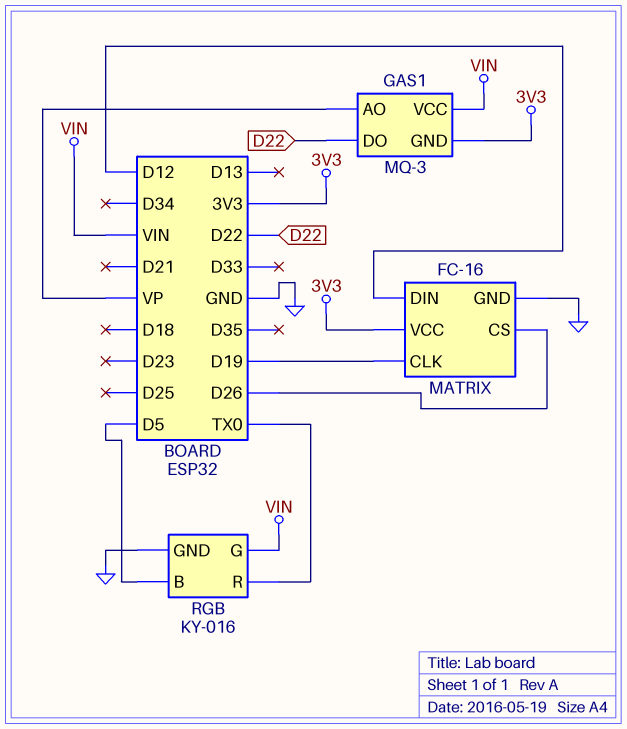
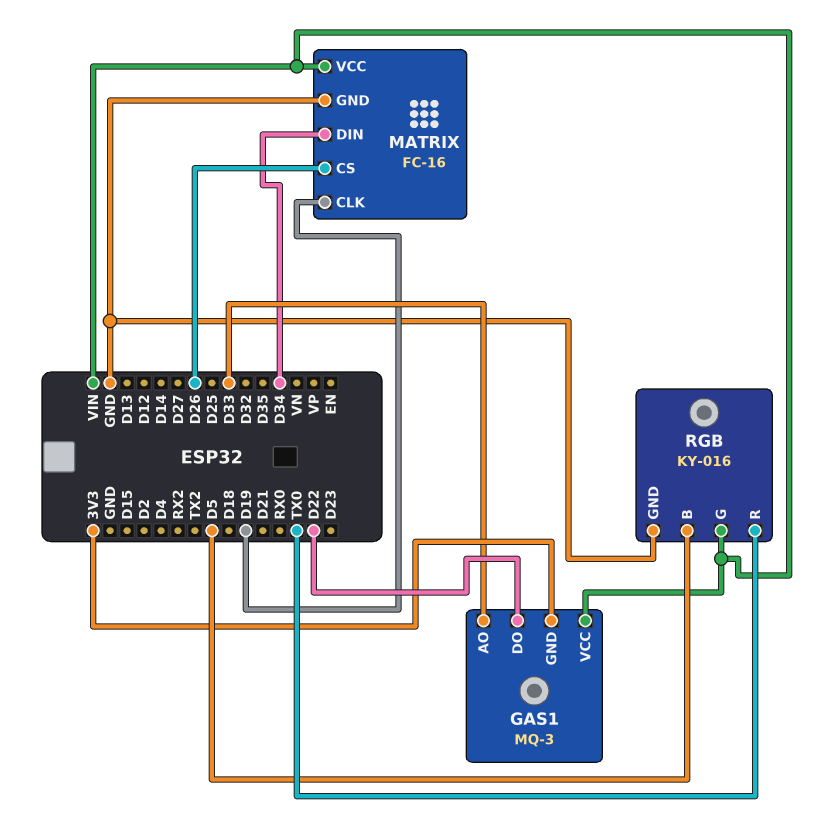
GAS1 pin AO: VP -> D33
MATRIX pin DIN: D12 -> D34
MATRIX pin VCC: 3V3 -> VIN

